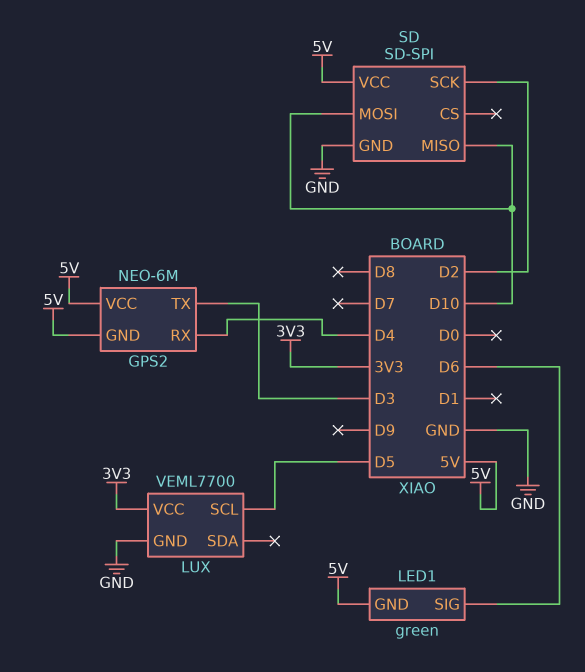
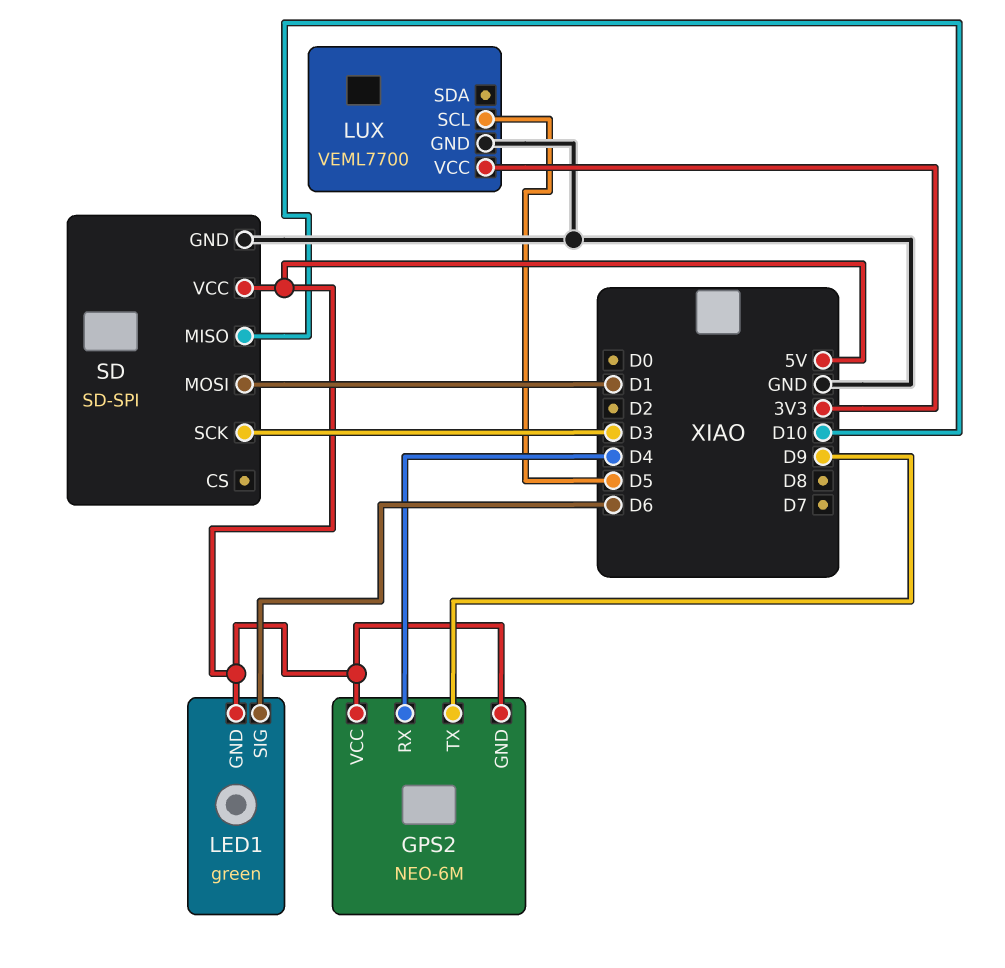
GPS2 pin TX: D3 -> D9
SD pin MOSI: D10 -> D1
SD pin SCK: D2 -> D3

